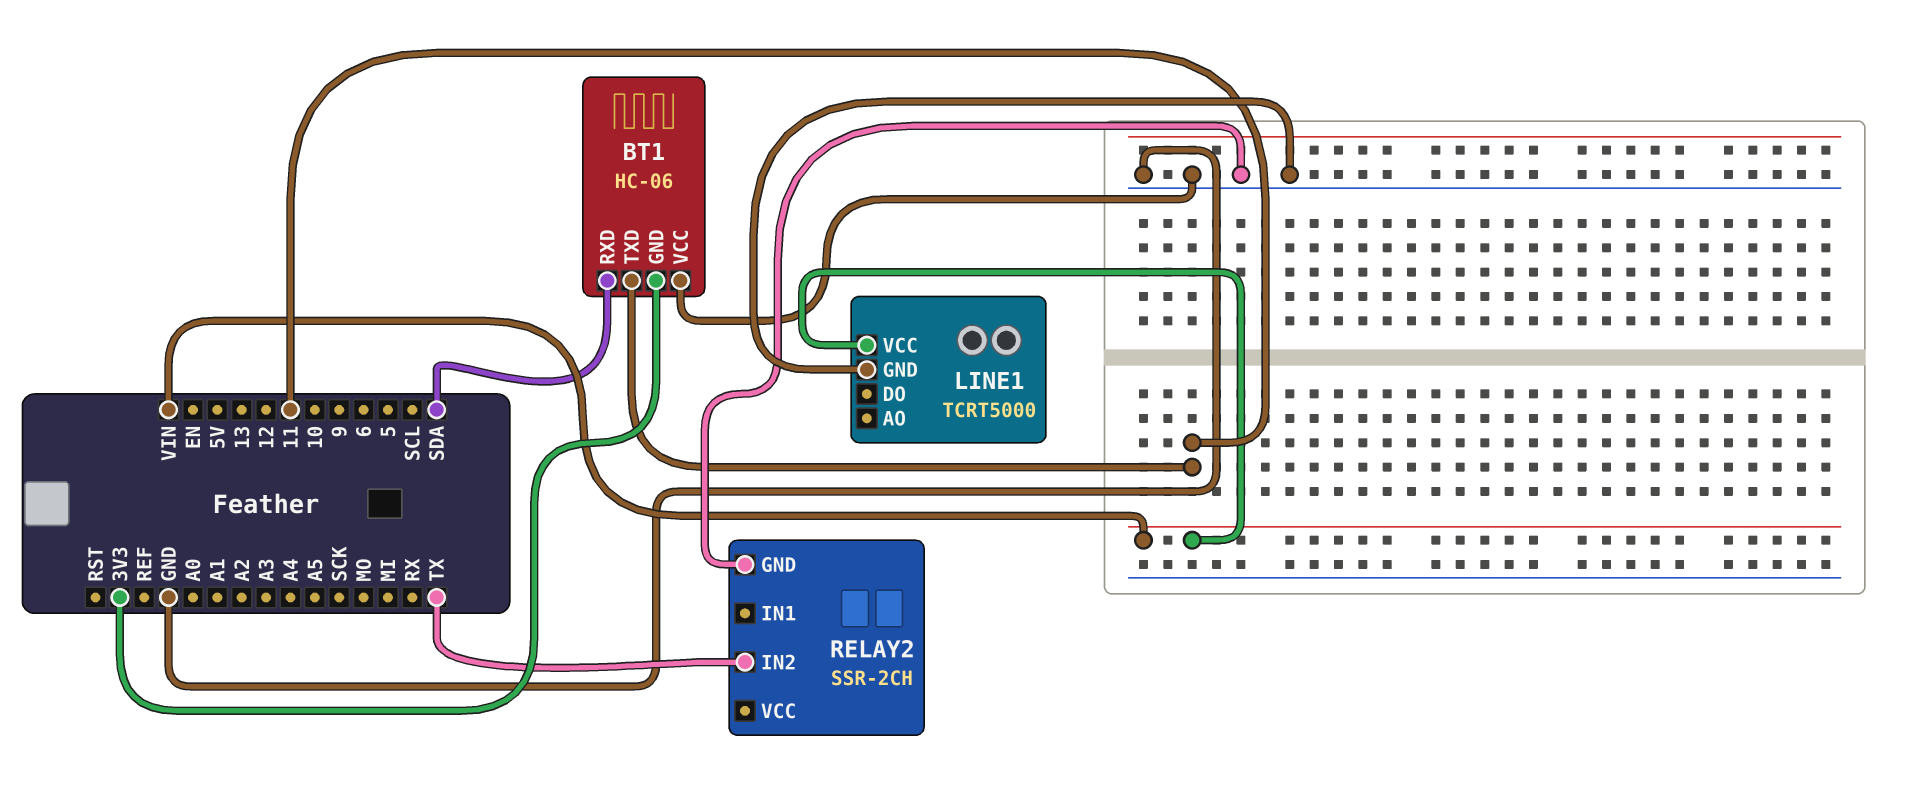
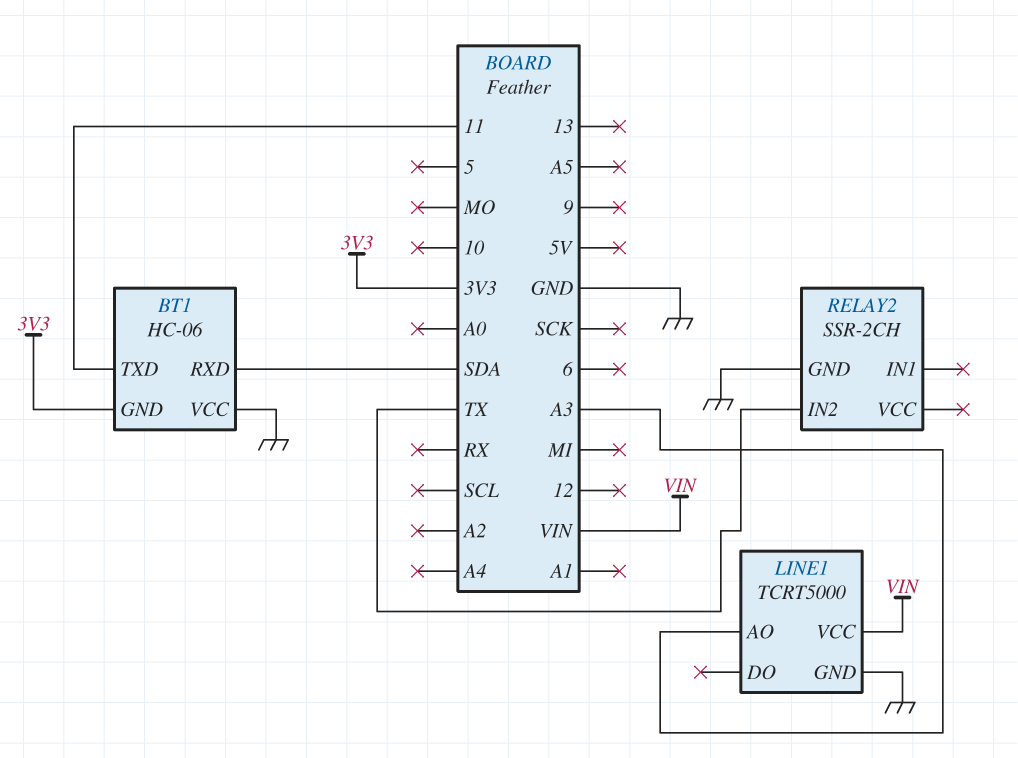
LINE1 pin AO: none -> A3

